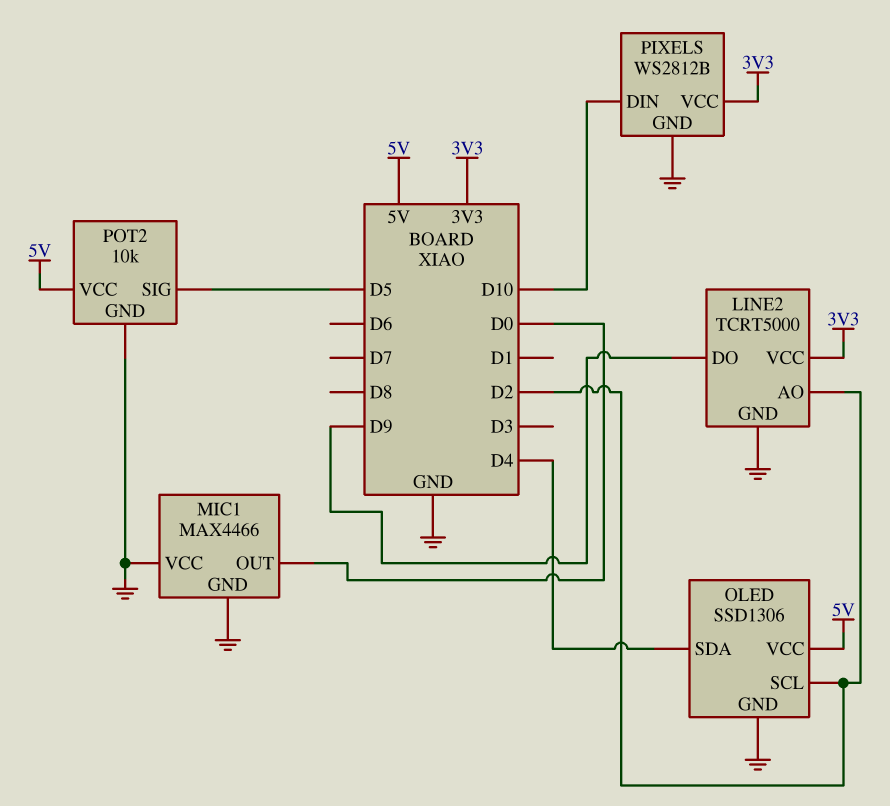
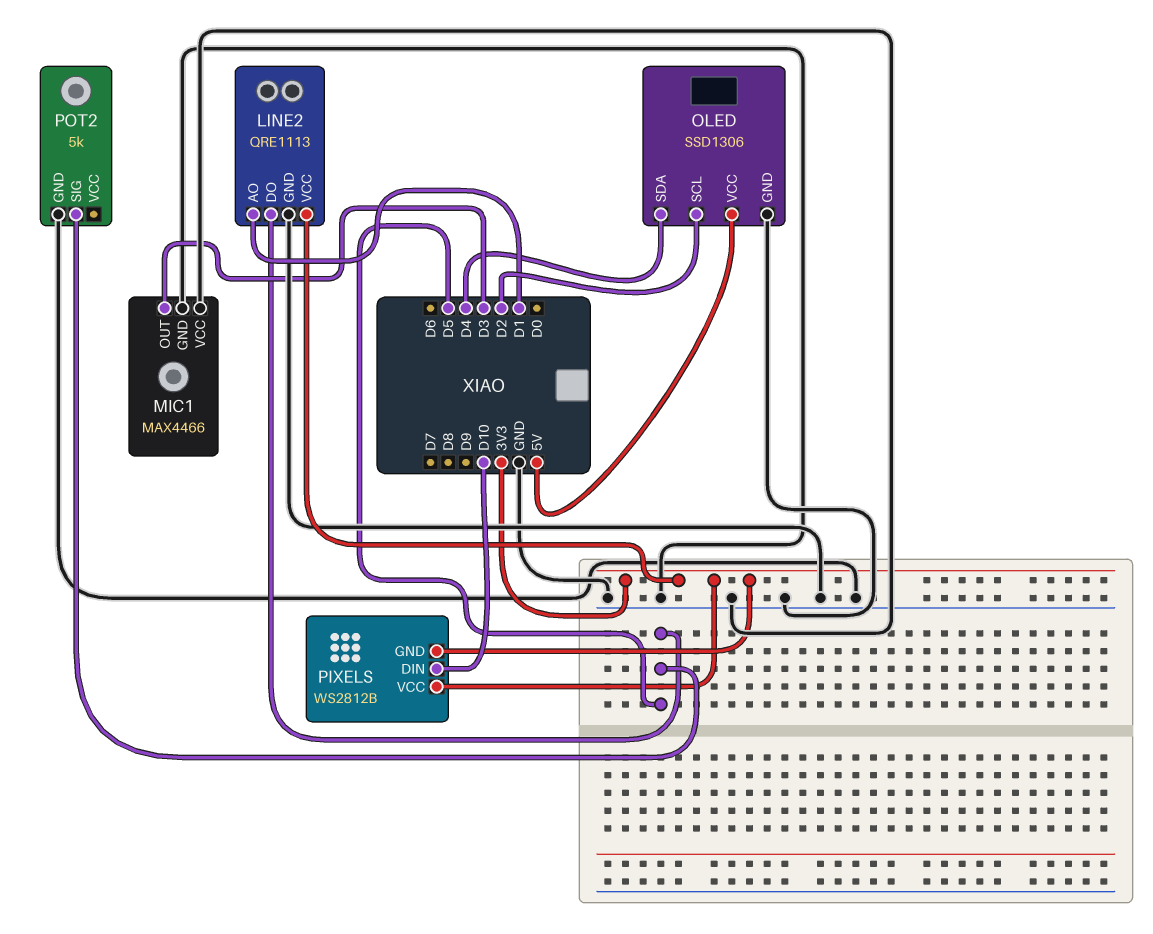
LINE2: TCRT5000 -> QRE1113
LINE2 pin AO: D2 -> D1
LINE2 pin DO: D9 -> D5
MIC1 pin OUT: D0 -> D3
PIXELS pin GND: GND -> 3V3
POT2: 10k -> 5k
POT2 pin VCC: 5V -> none

